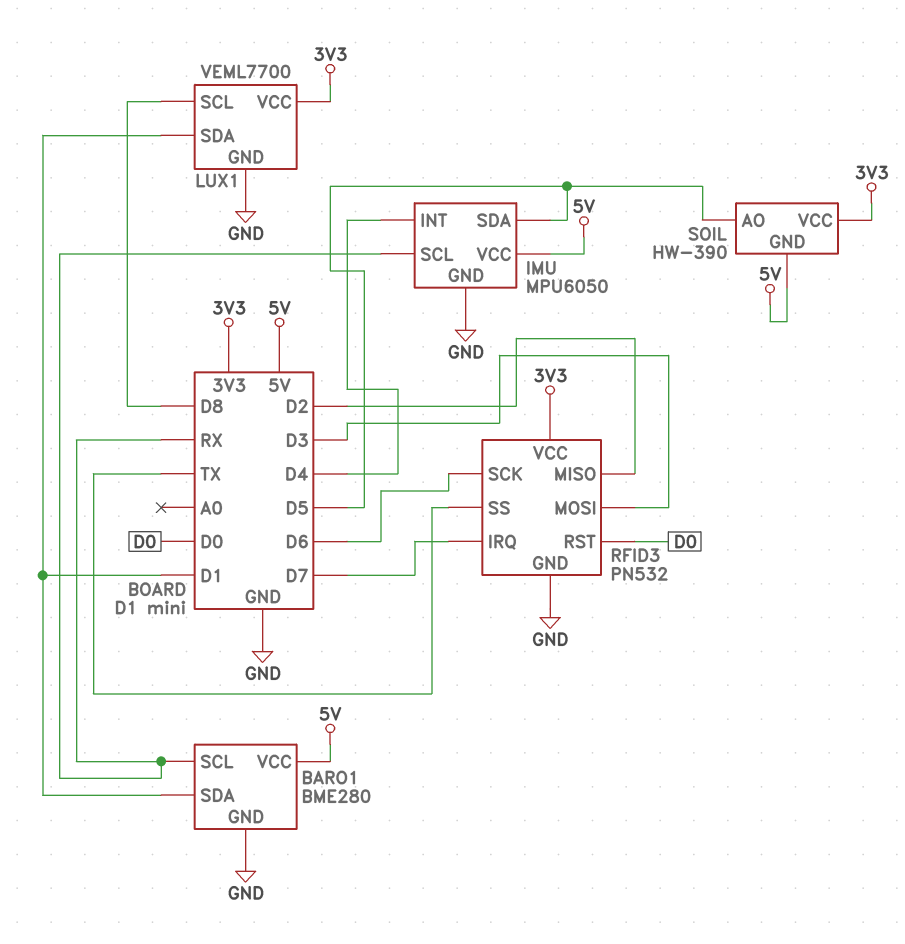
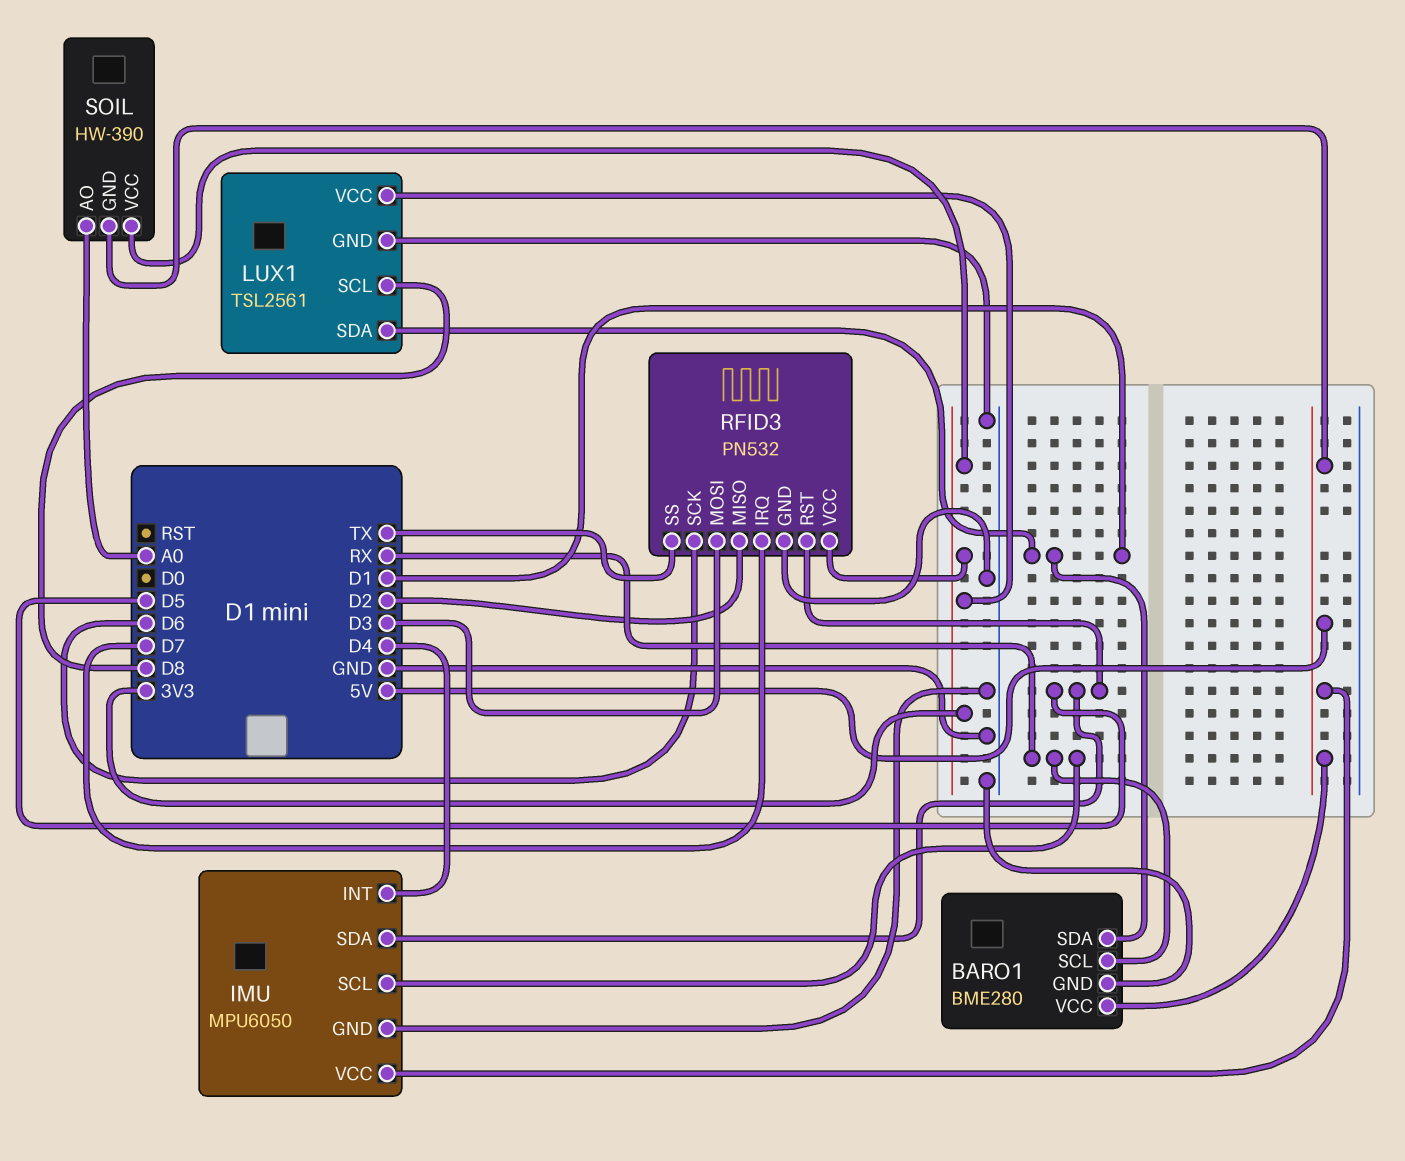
LUX1: VEML7700 -> TSL2561
RFID3 pin RST: D0 -> D5
SOIL pin AO: D5 -> A0

